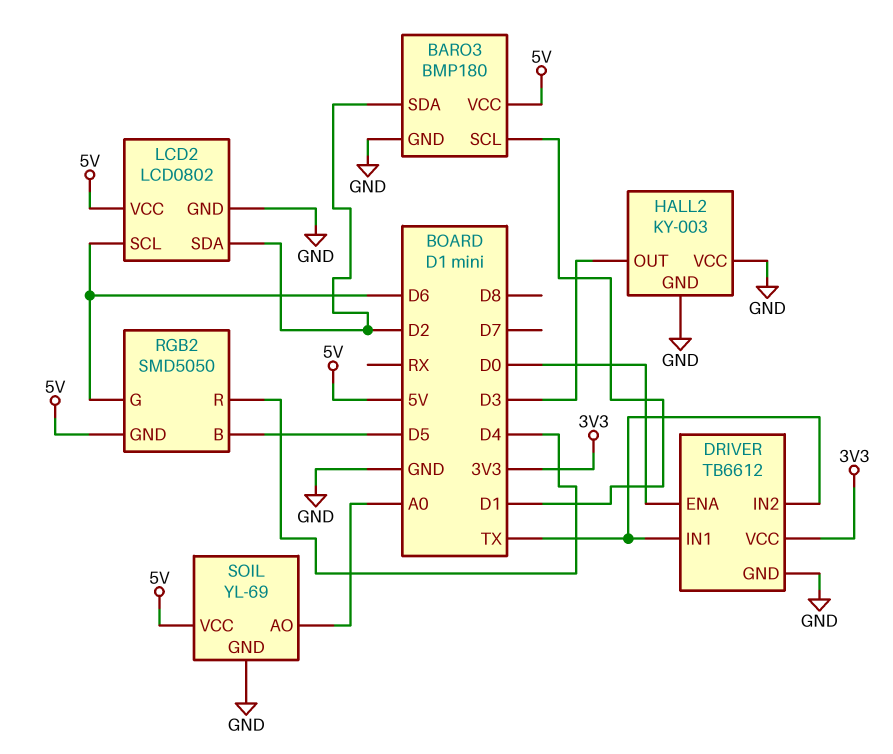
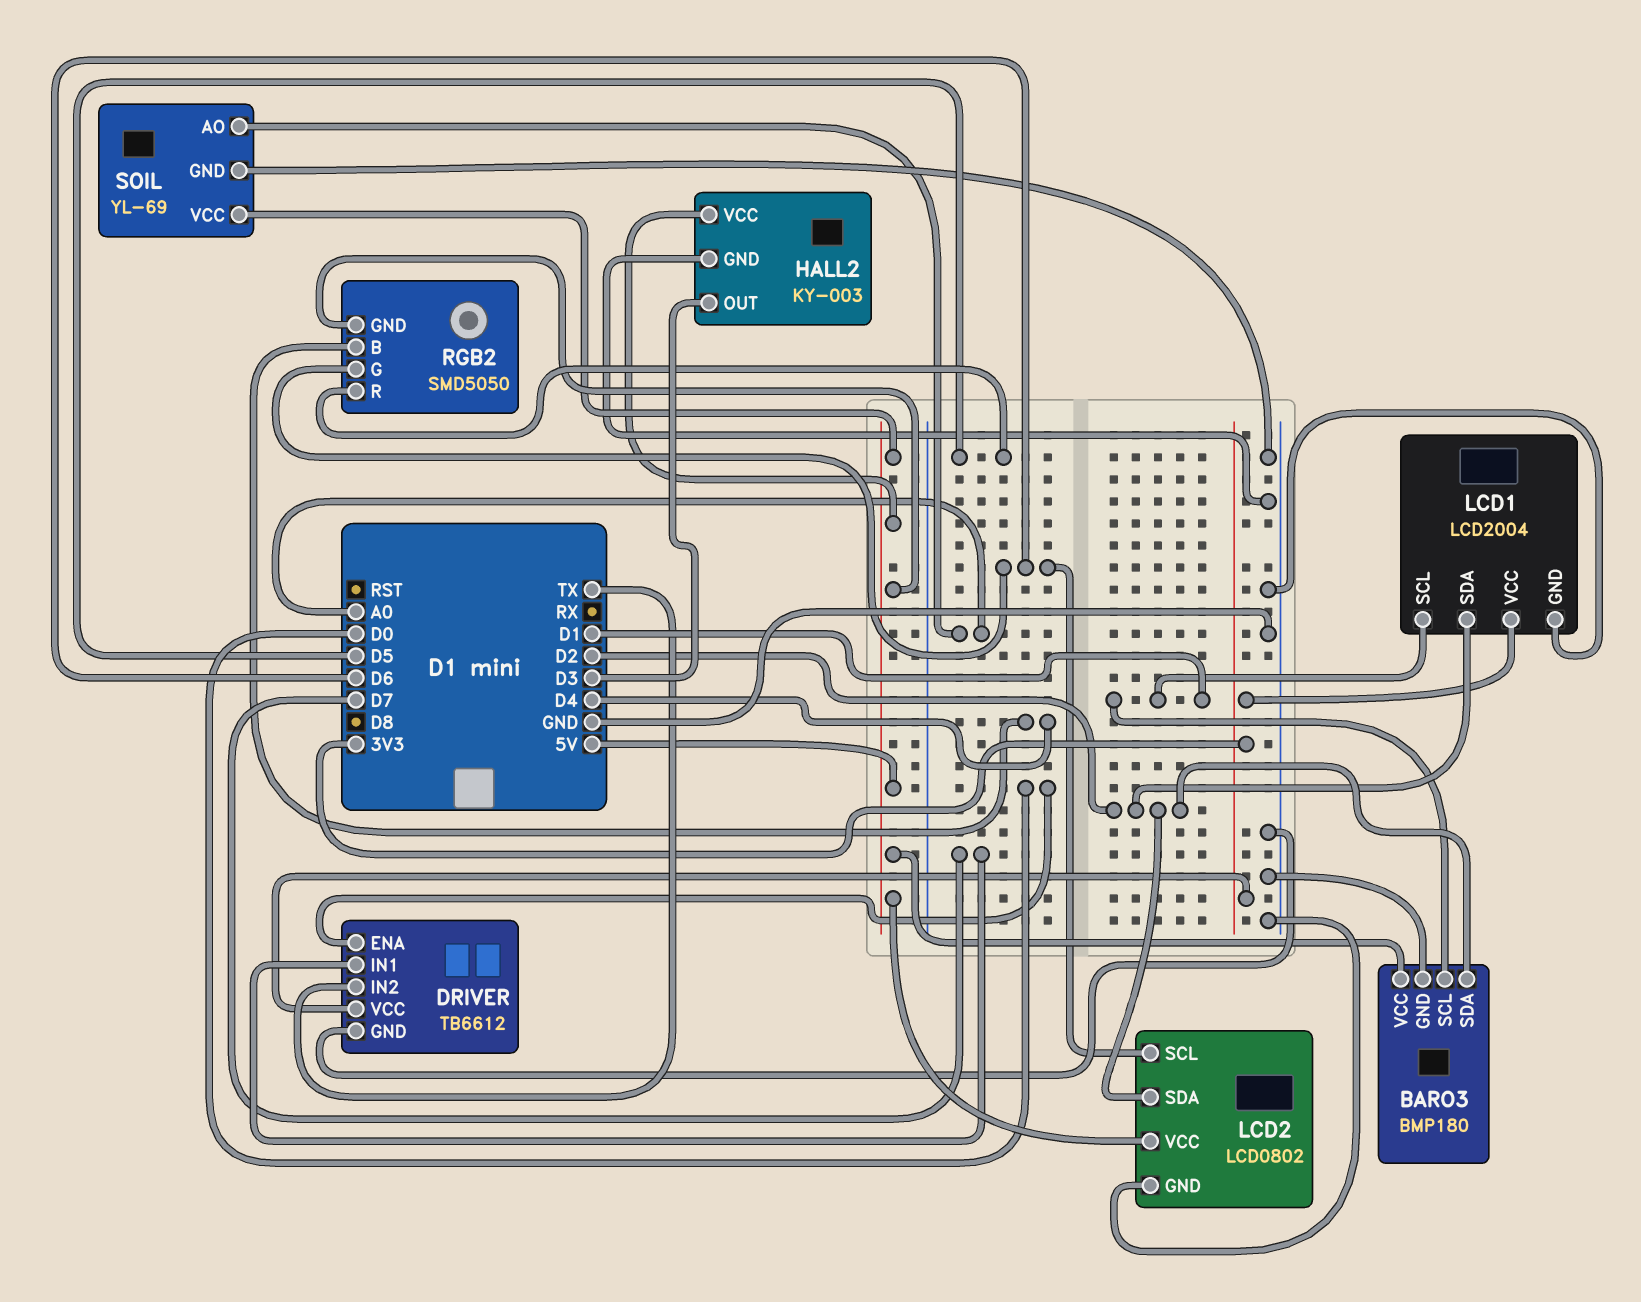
DRIVER pin IN1: TX -> D7
HALL2 pin VCC: GND -> 5V
LCD1: none -> LCD2004
LCD1 pin GND: none -> GND
LCD1 pin SCL: none -> D1
LCD1 pin SDA: none -> D2
LCD1 pin VCC: none -> 3V3
RGB2 pin B: D5 -> D4
RGB2 pin R: D4 -> D5

